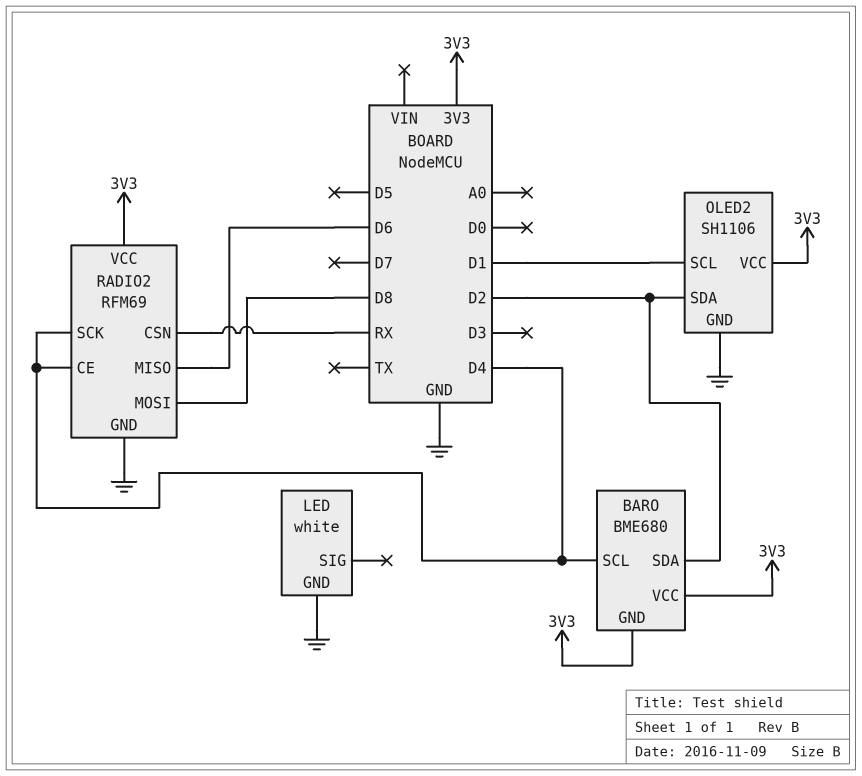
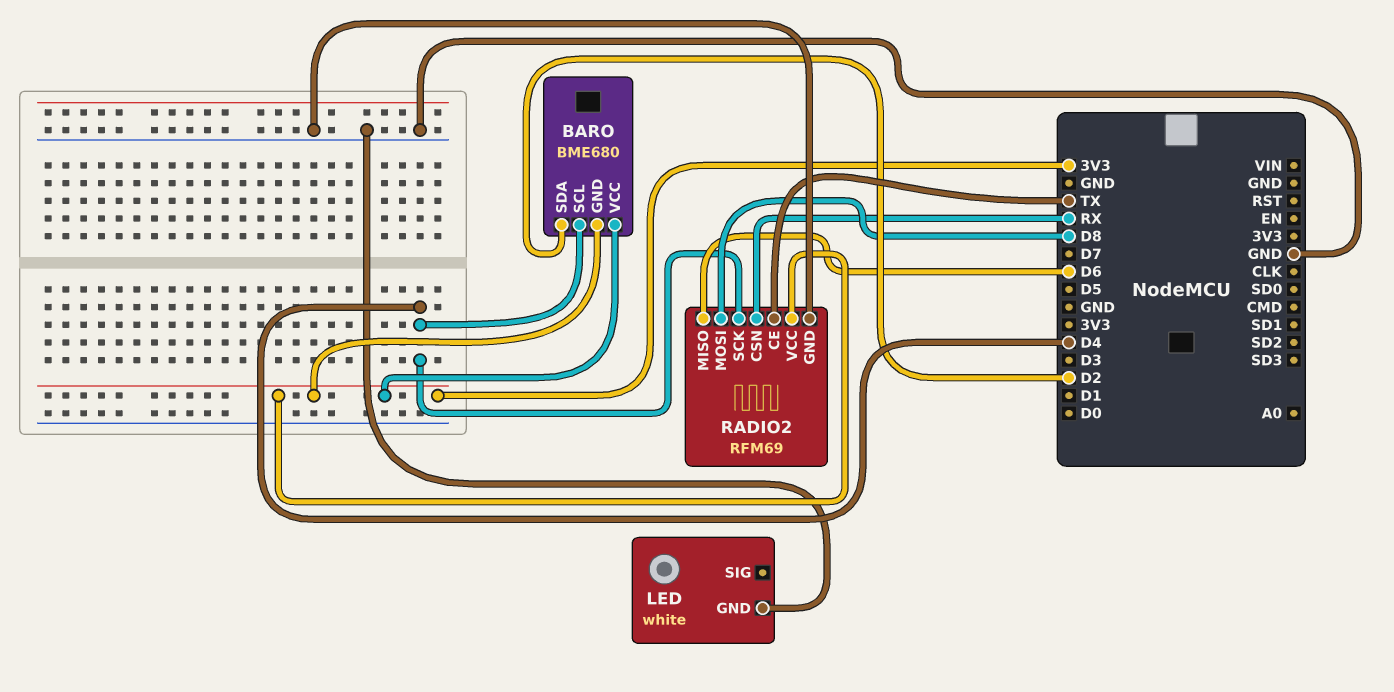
OLED2: SH1106 -> none
OLED2 pin GND: GND -> none
OLED2 pin SCL: D1 -> none
OLED2 pin SDA: D2 -> none
OLED2 pin VCC: 3V3 -> none
RADIO2 pin CE: D4 -> TX

